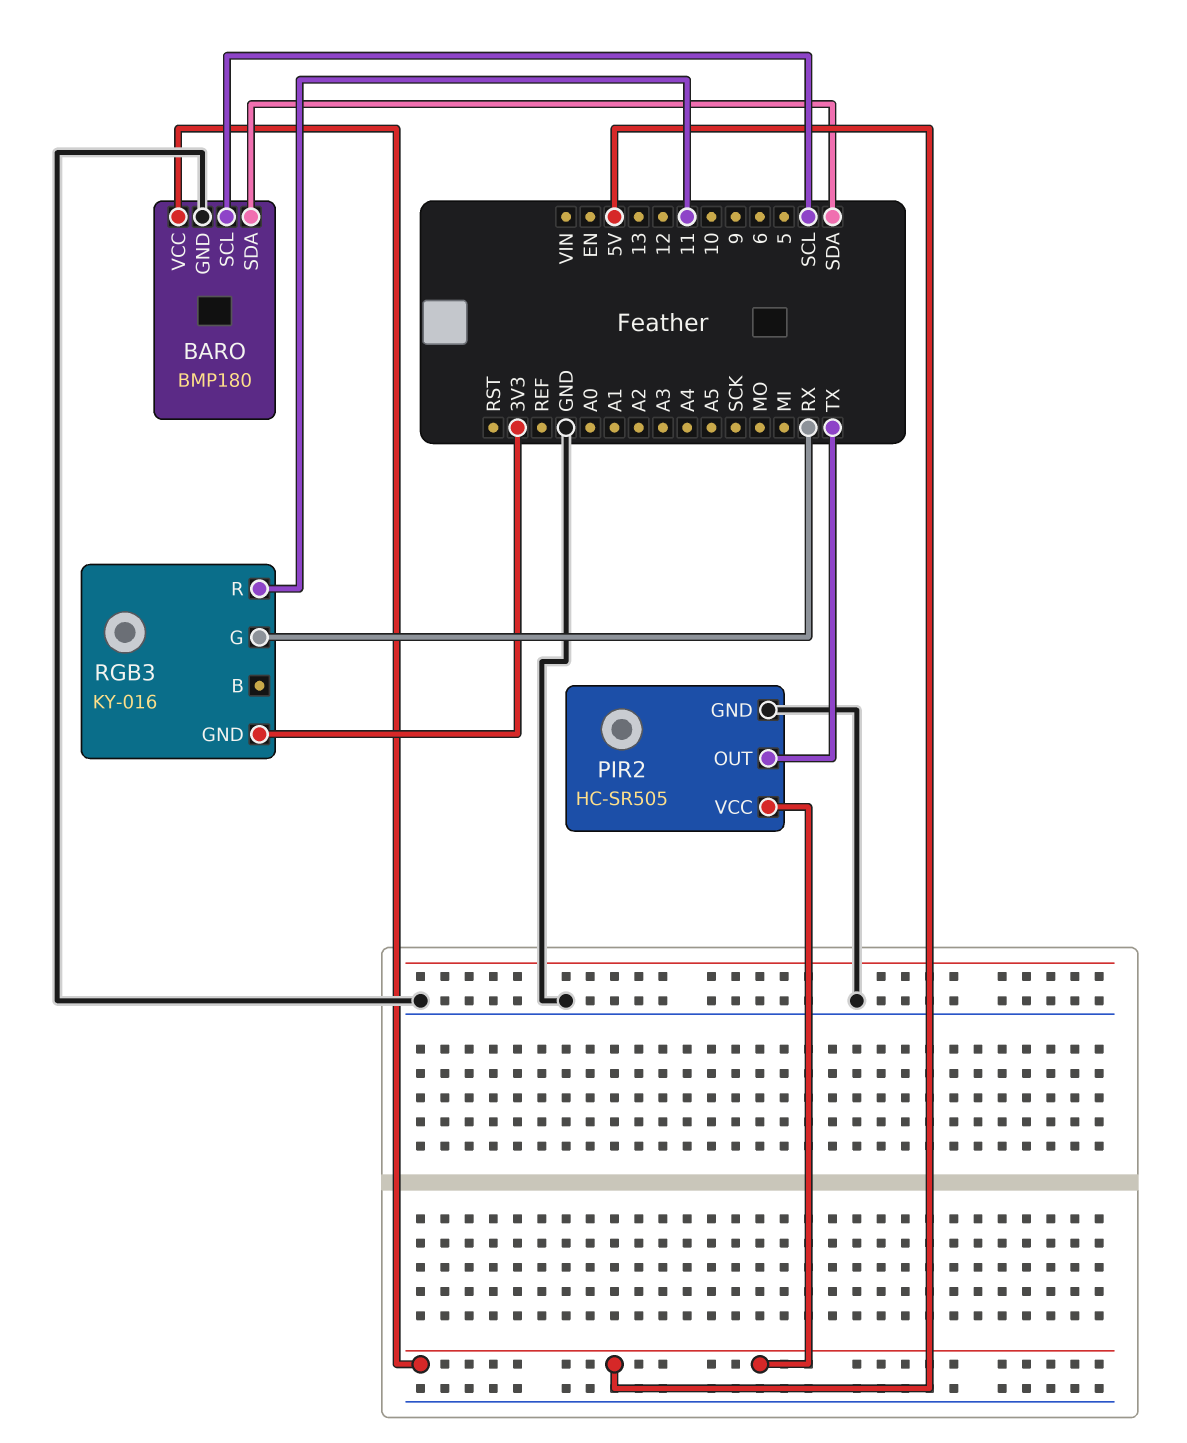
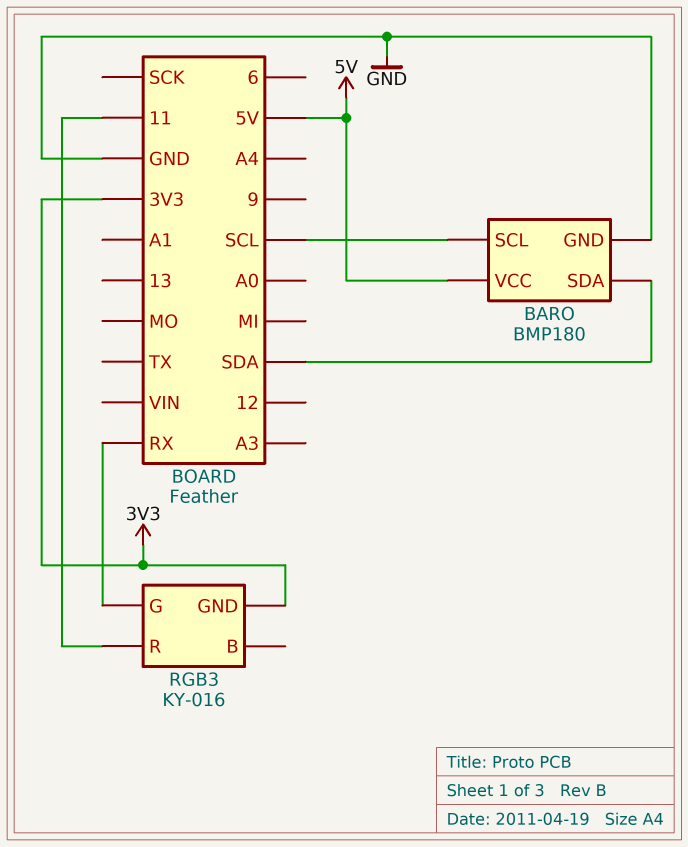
PIR2: HC-SR505 -> none
PIR2 pin GND: GND -> none
PIR2 pin OUT: TX -> none
PIR2 pin VCC: 5V -> none

